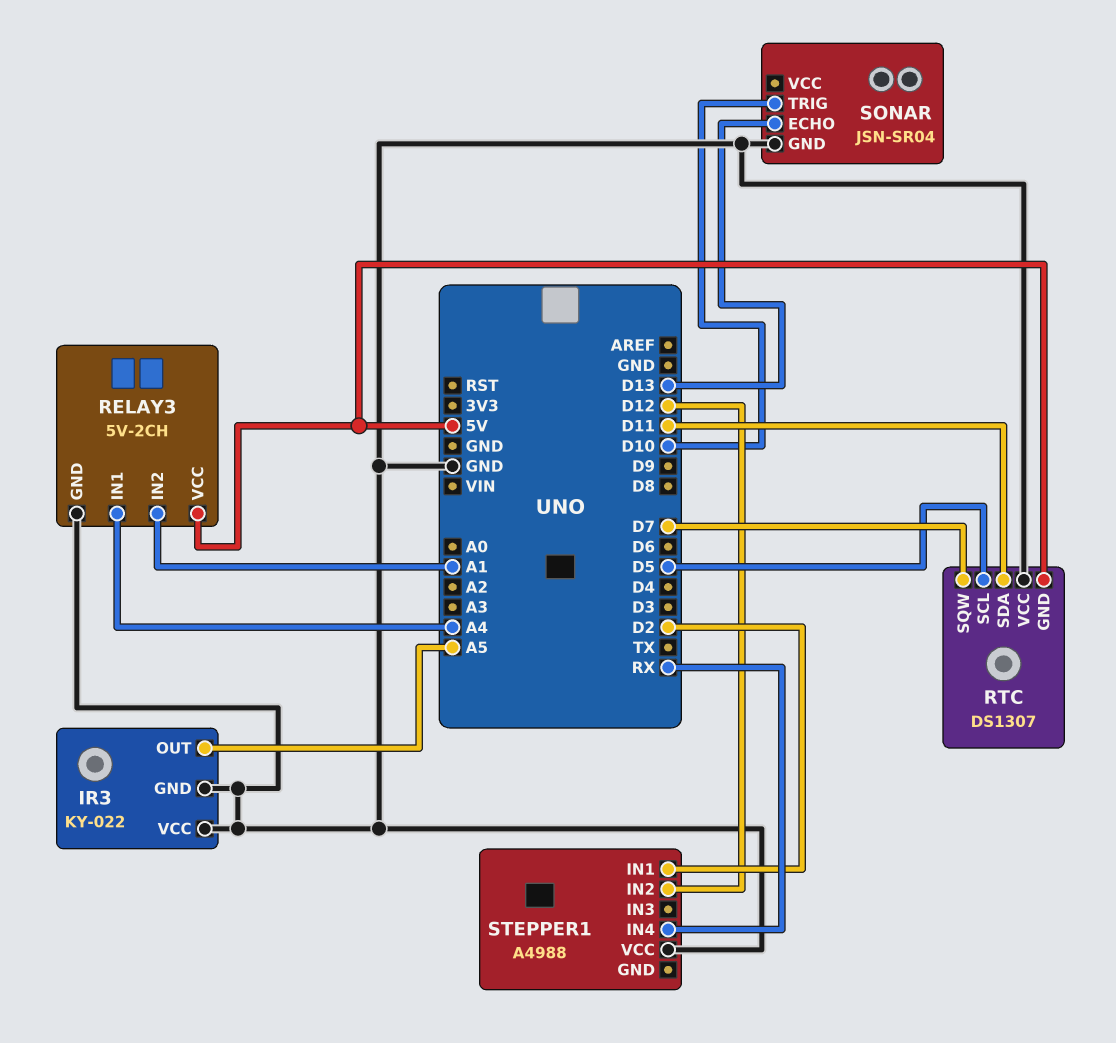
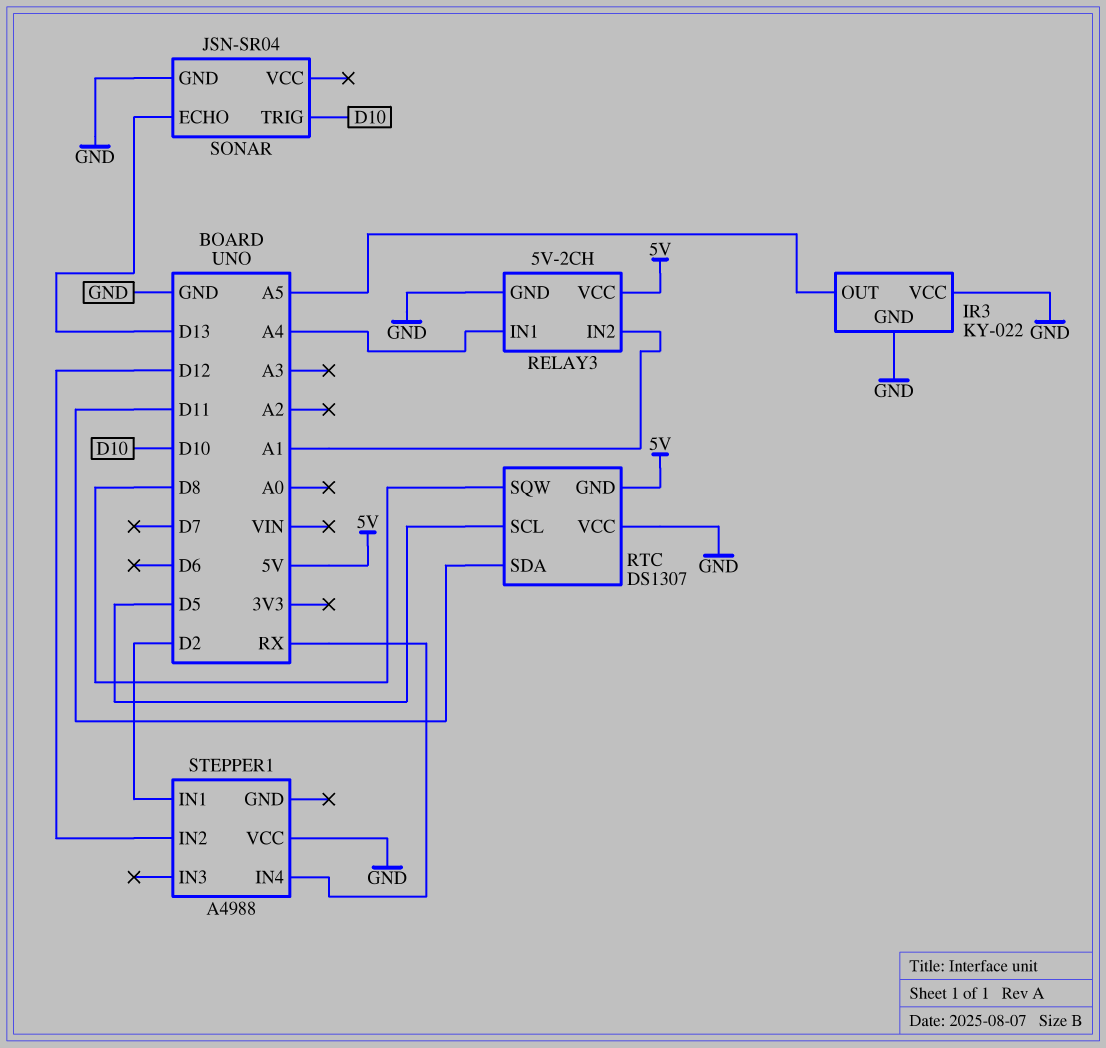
RTC pin SQW: D7 -> D8

